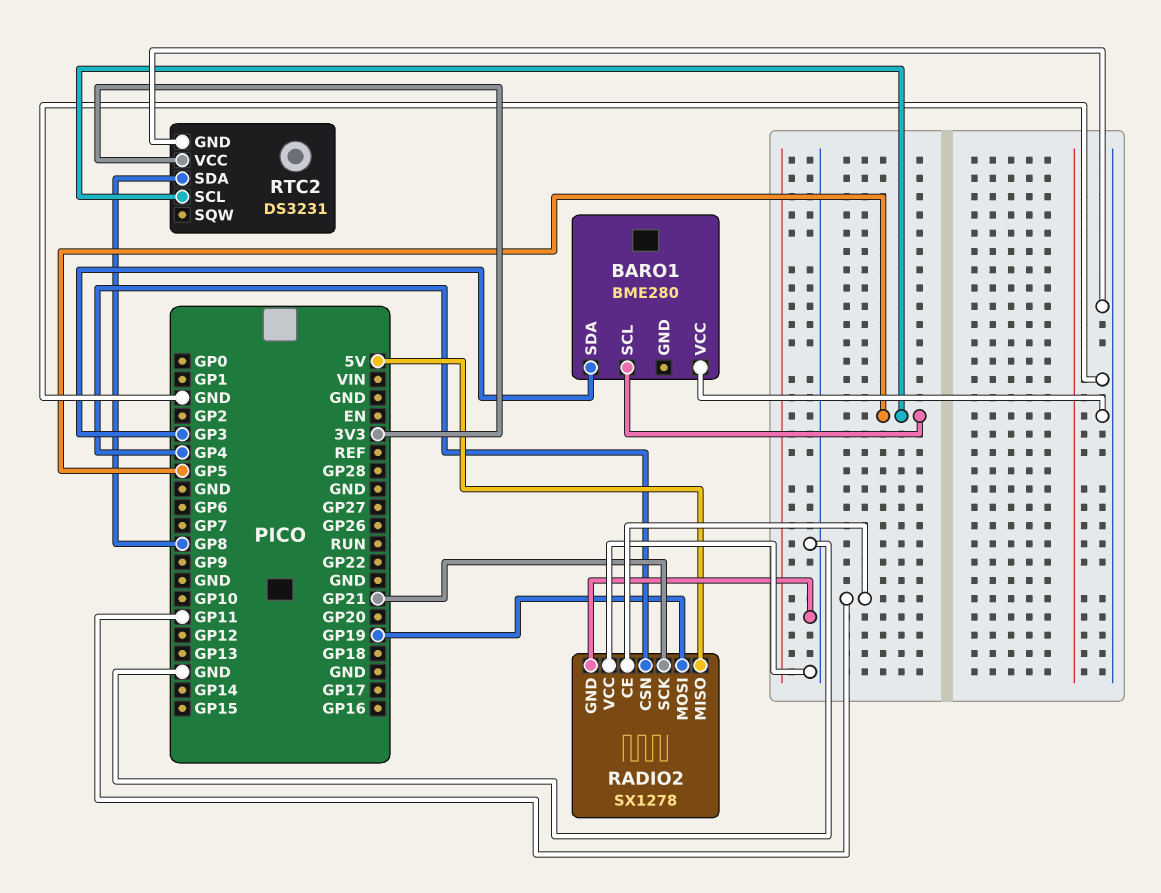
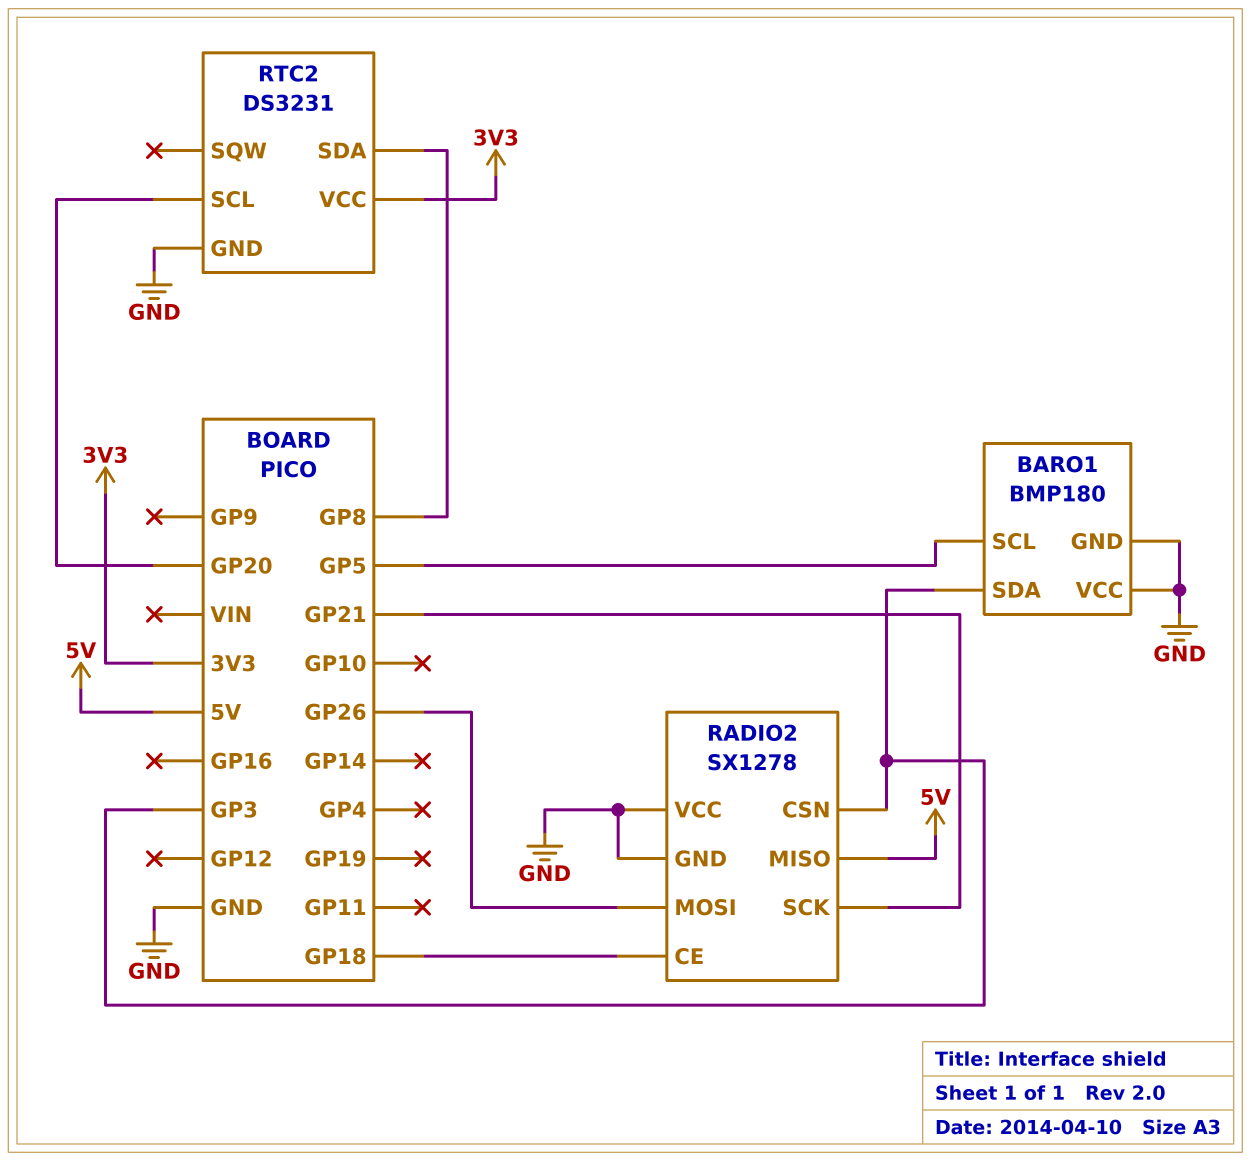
BARO1: BME280 -> BMP180
BARO1 pin GND: none -> GND
RADIO2 pin CE: GP11 -> GP18
RADIO2 pin CSN: GP4 -> GP3
RADIO2 pin MOSI: GP19 -> GP26
RTC2 pin SCL: GP5 -> GP20

